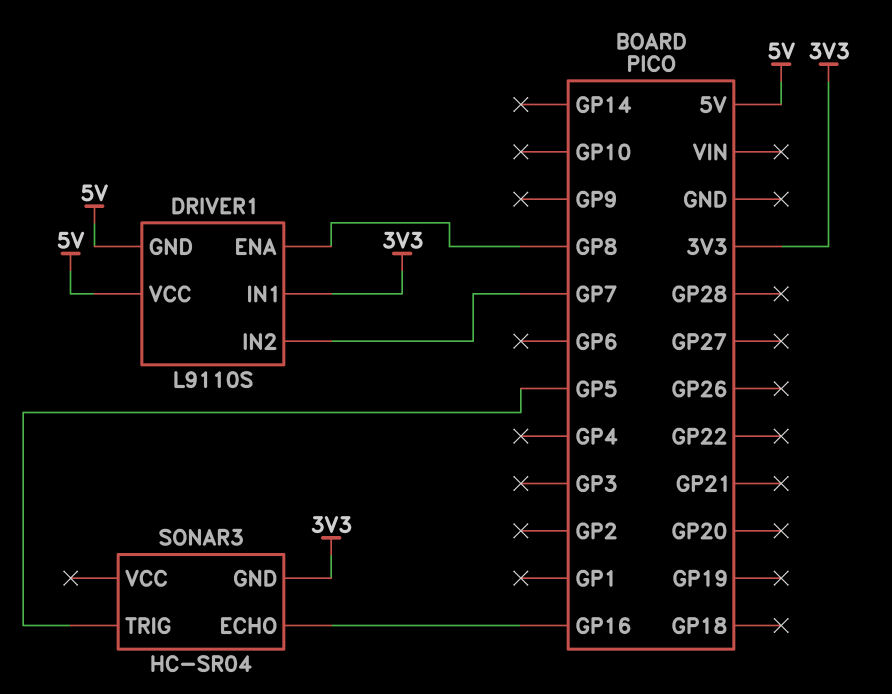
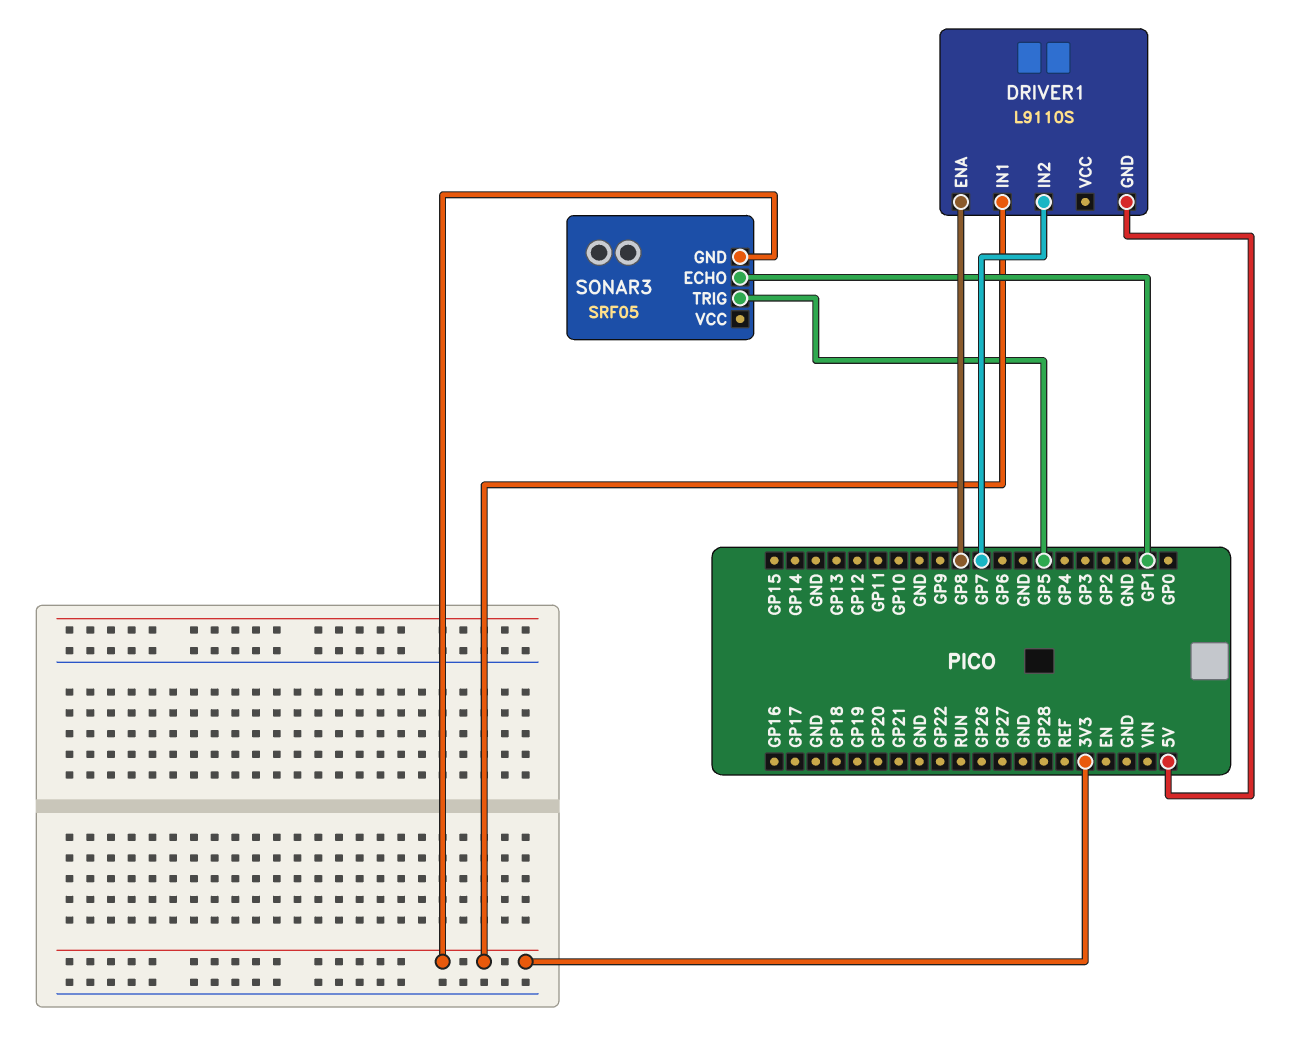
DRIVER1 pin VCC: 5V -> none
SONAR3: HC-SR04 -> SRF05
SONAR3 pin ECHO: GP16 -> GP1

